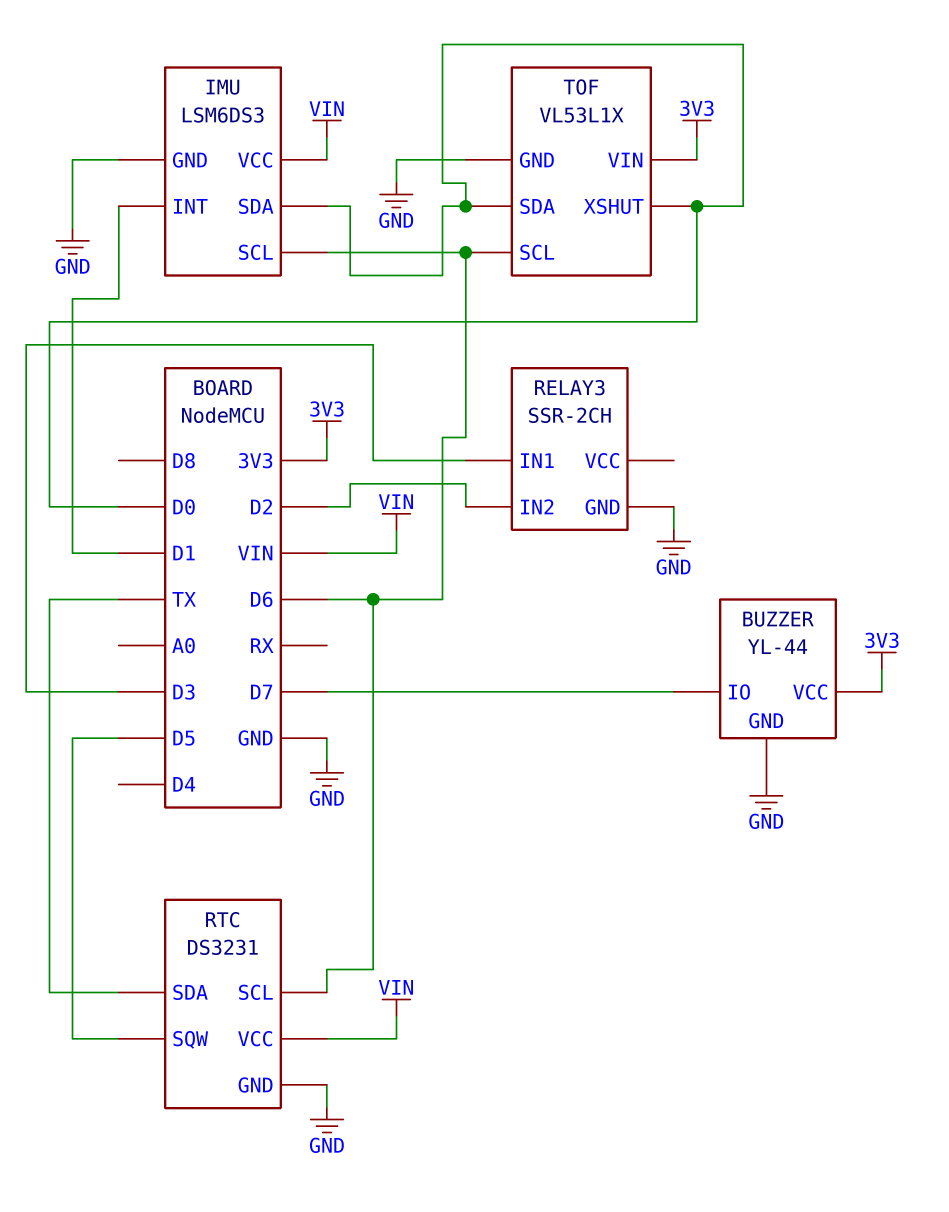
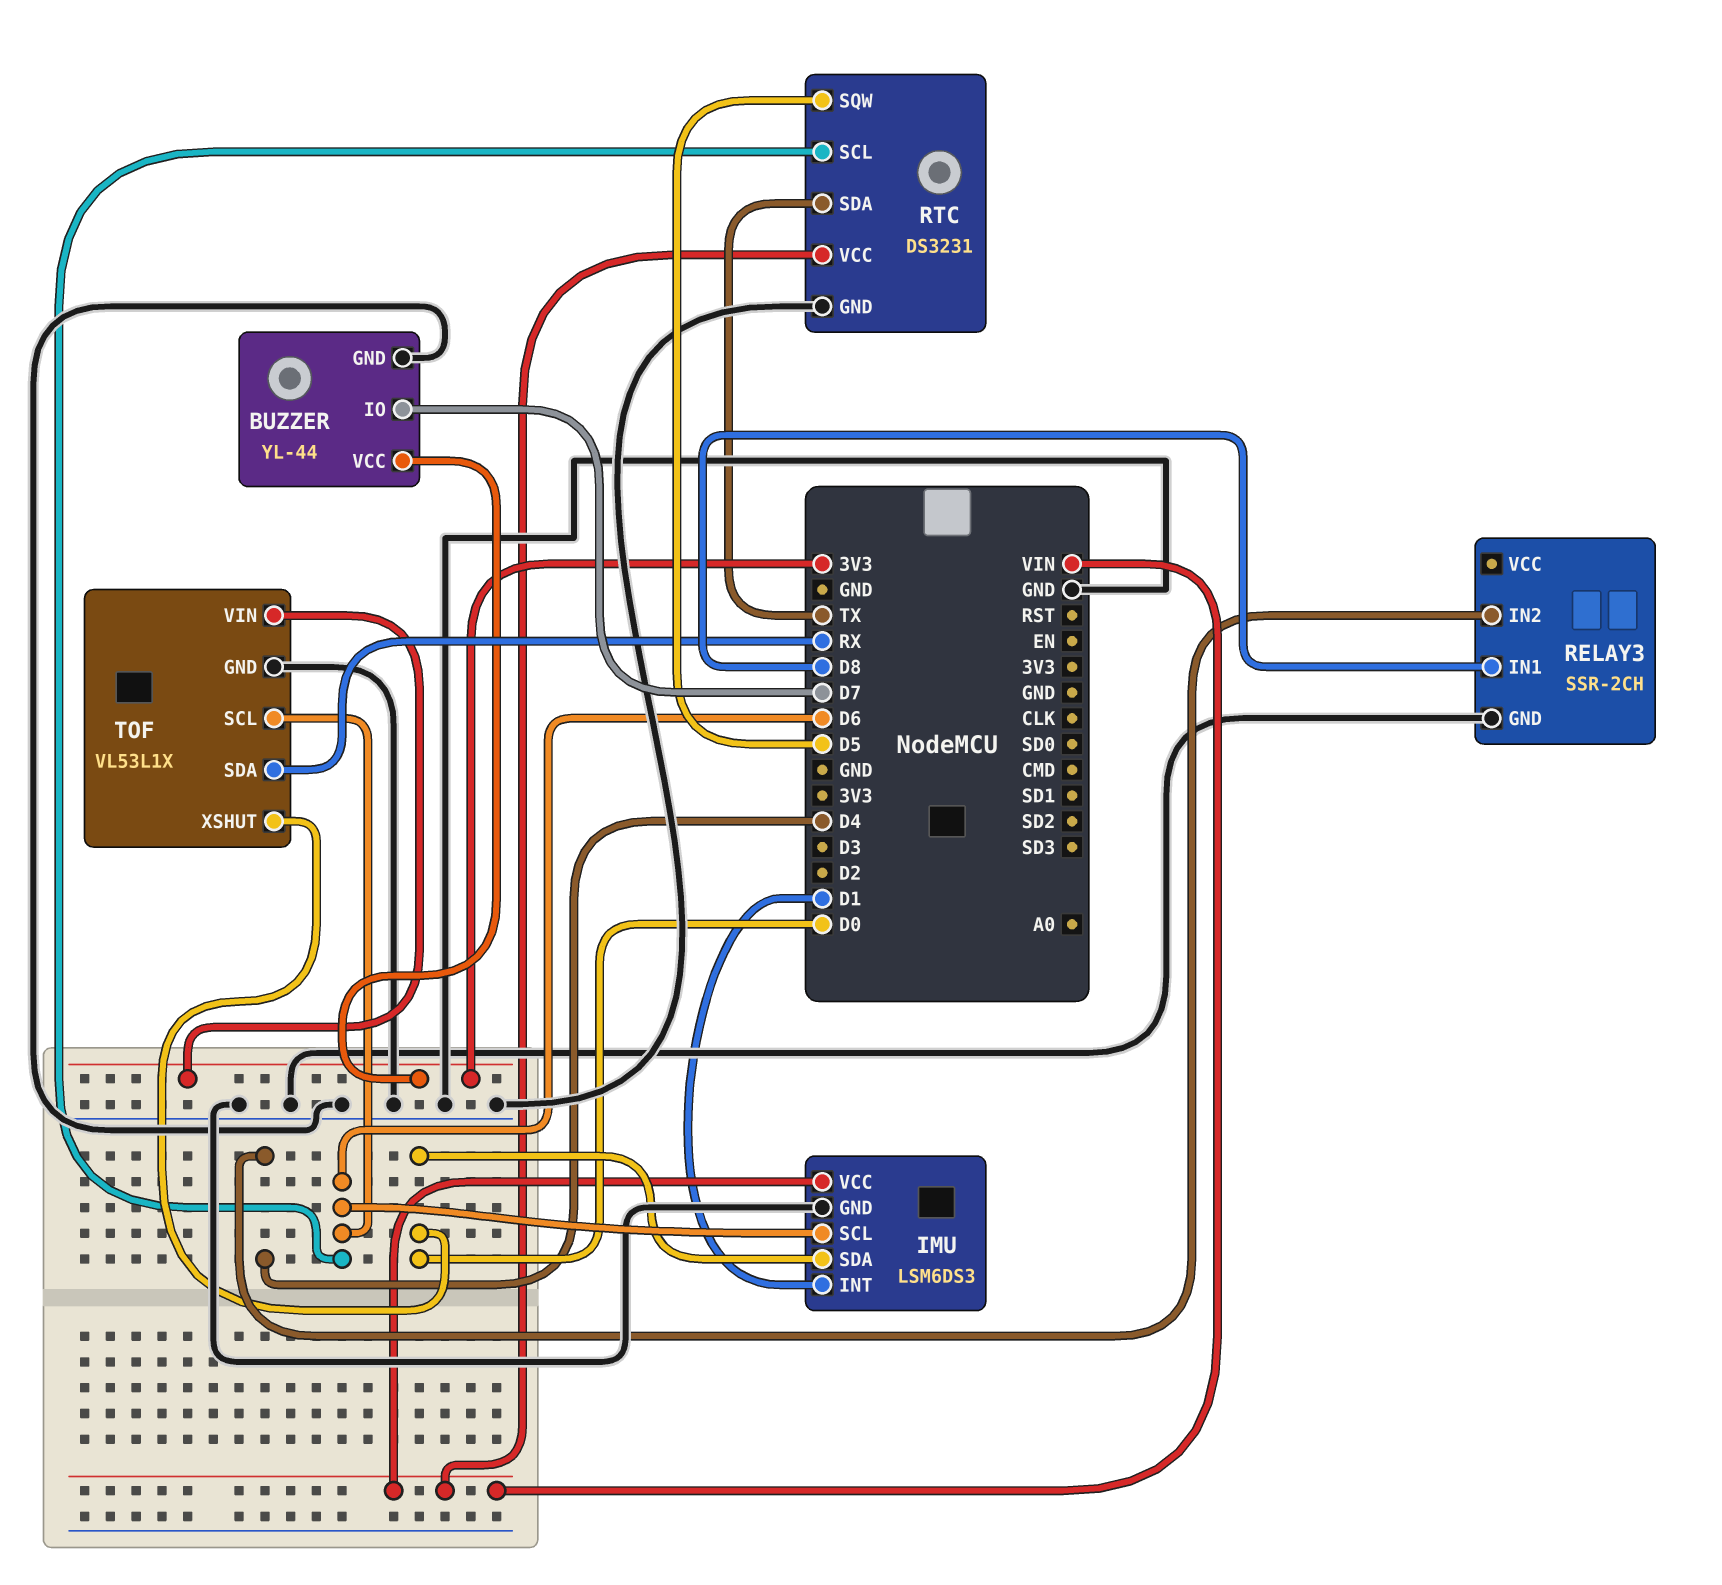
RELAY3 pin IN1: D3 -> D8
RELAY3 pin IN2: D2 -> D4
TOF pin SDA: D0 -> RX

